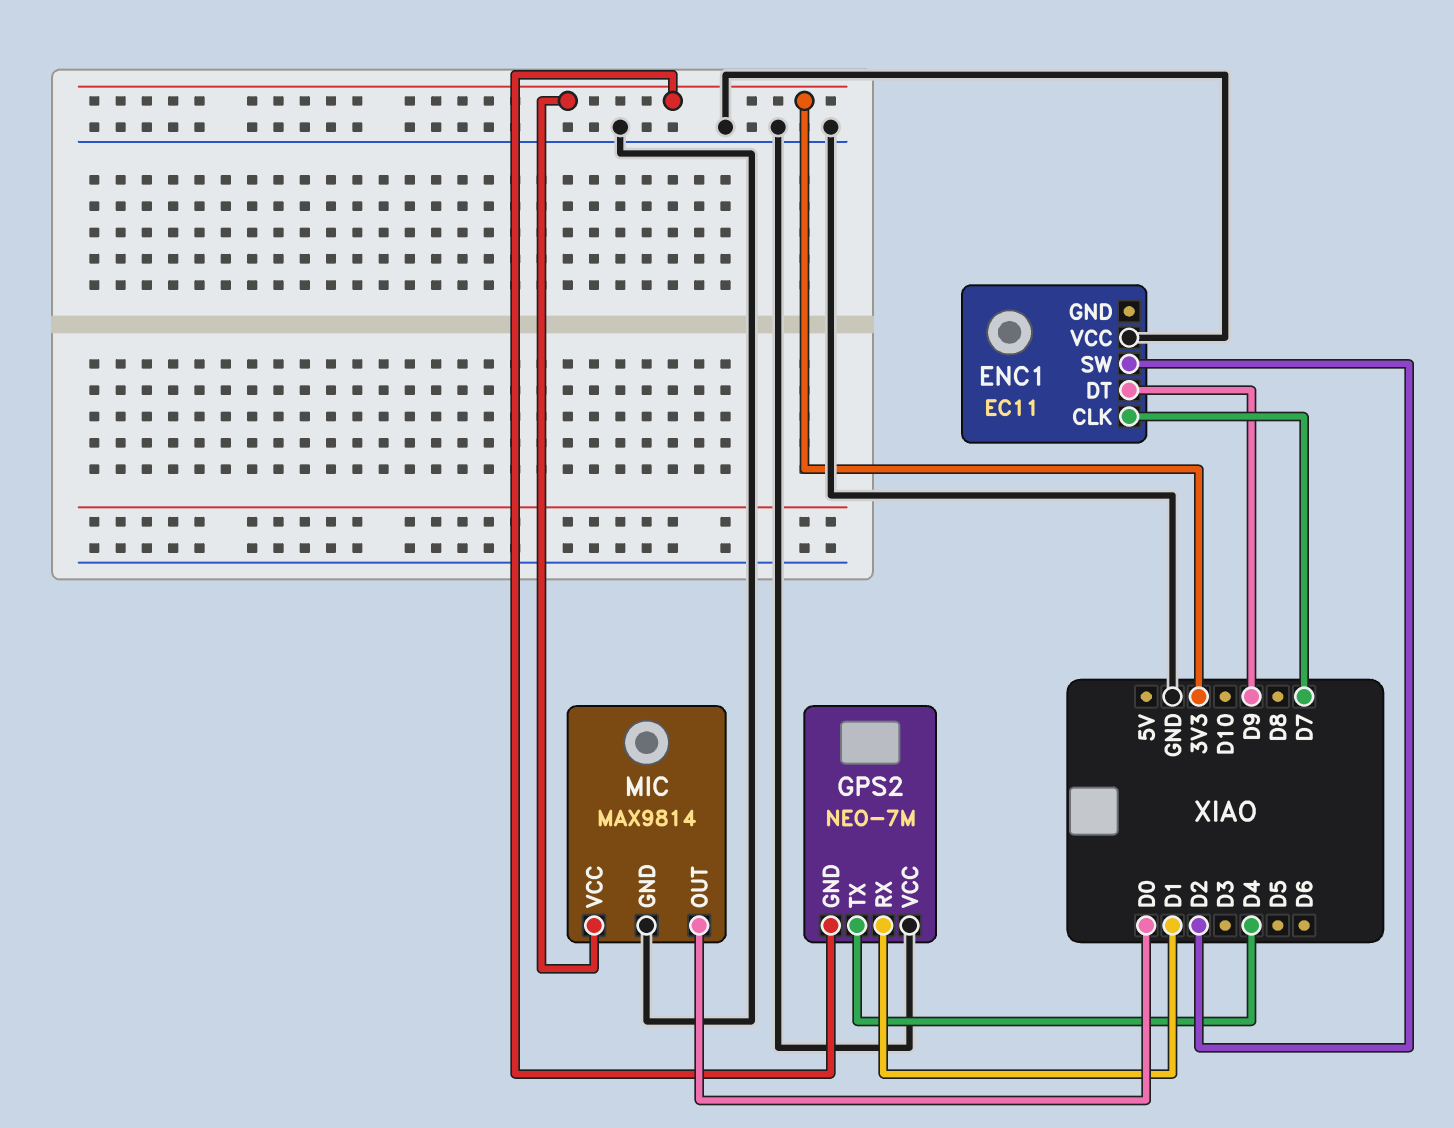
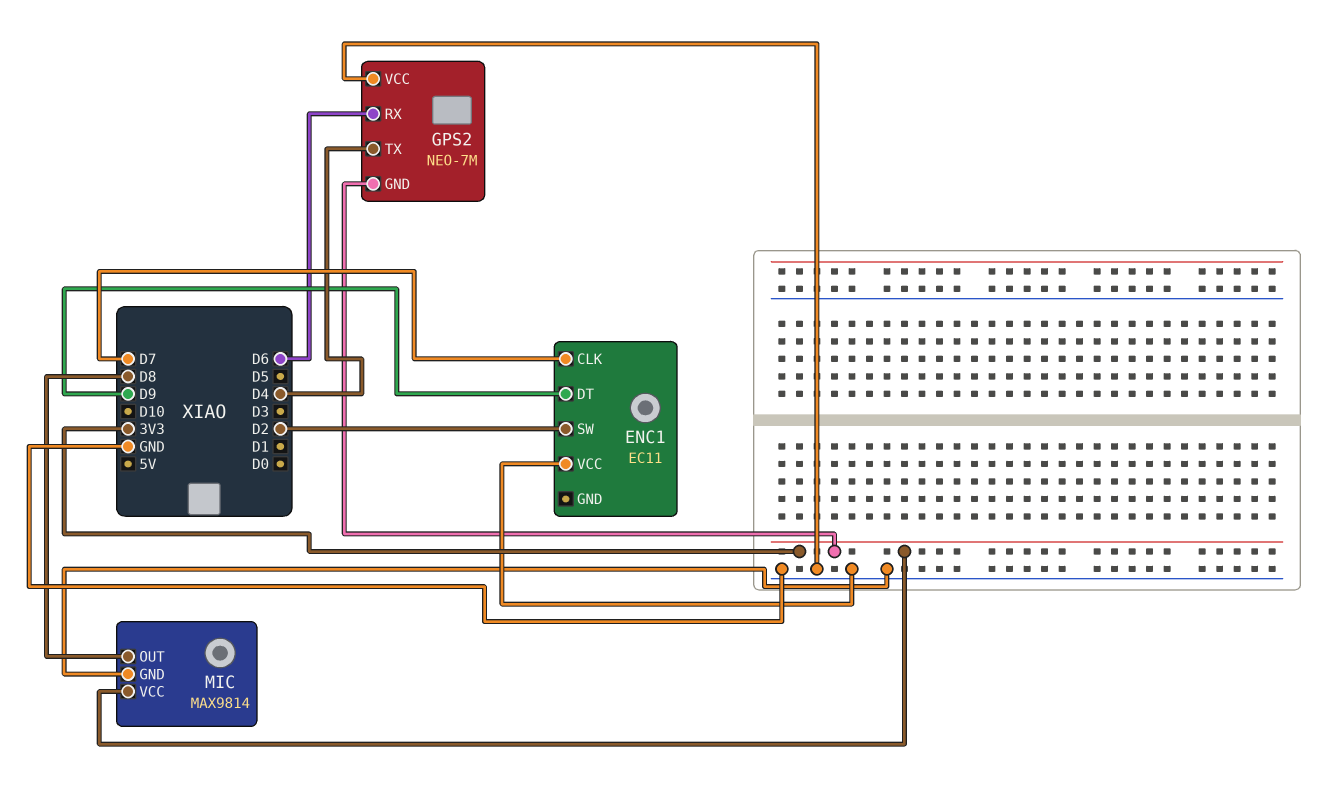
GPS2 pin RX: D1 -> D6
MIC pin OUT: D0 -> D8

